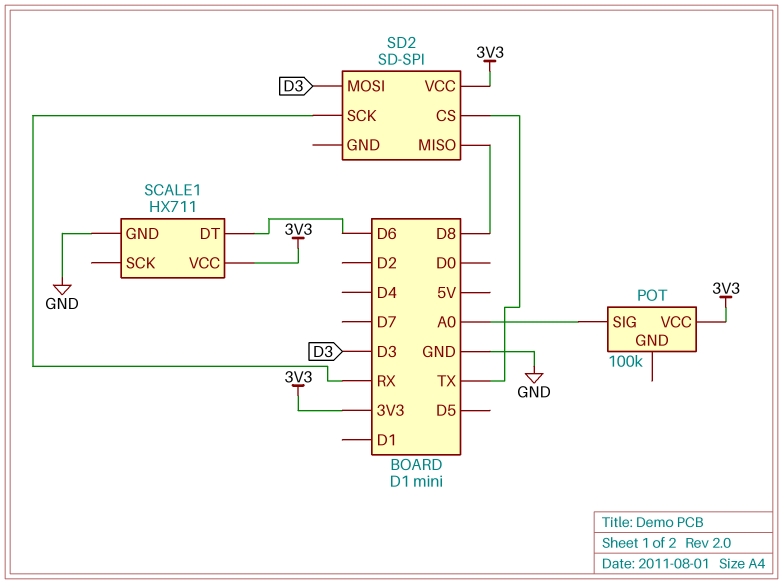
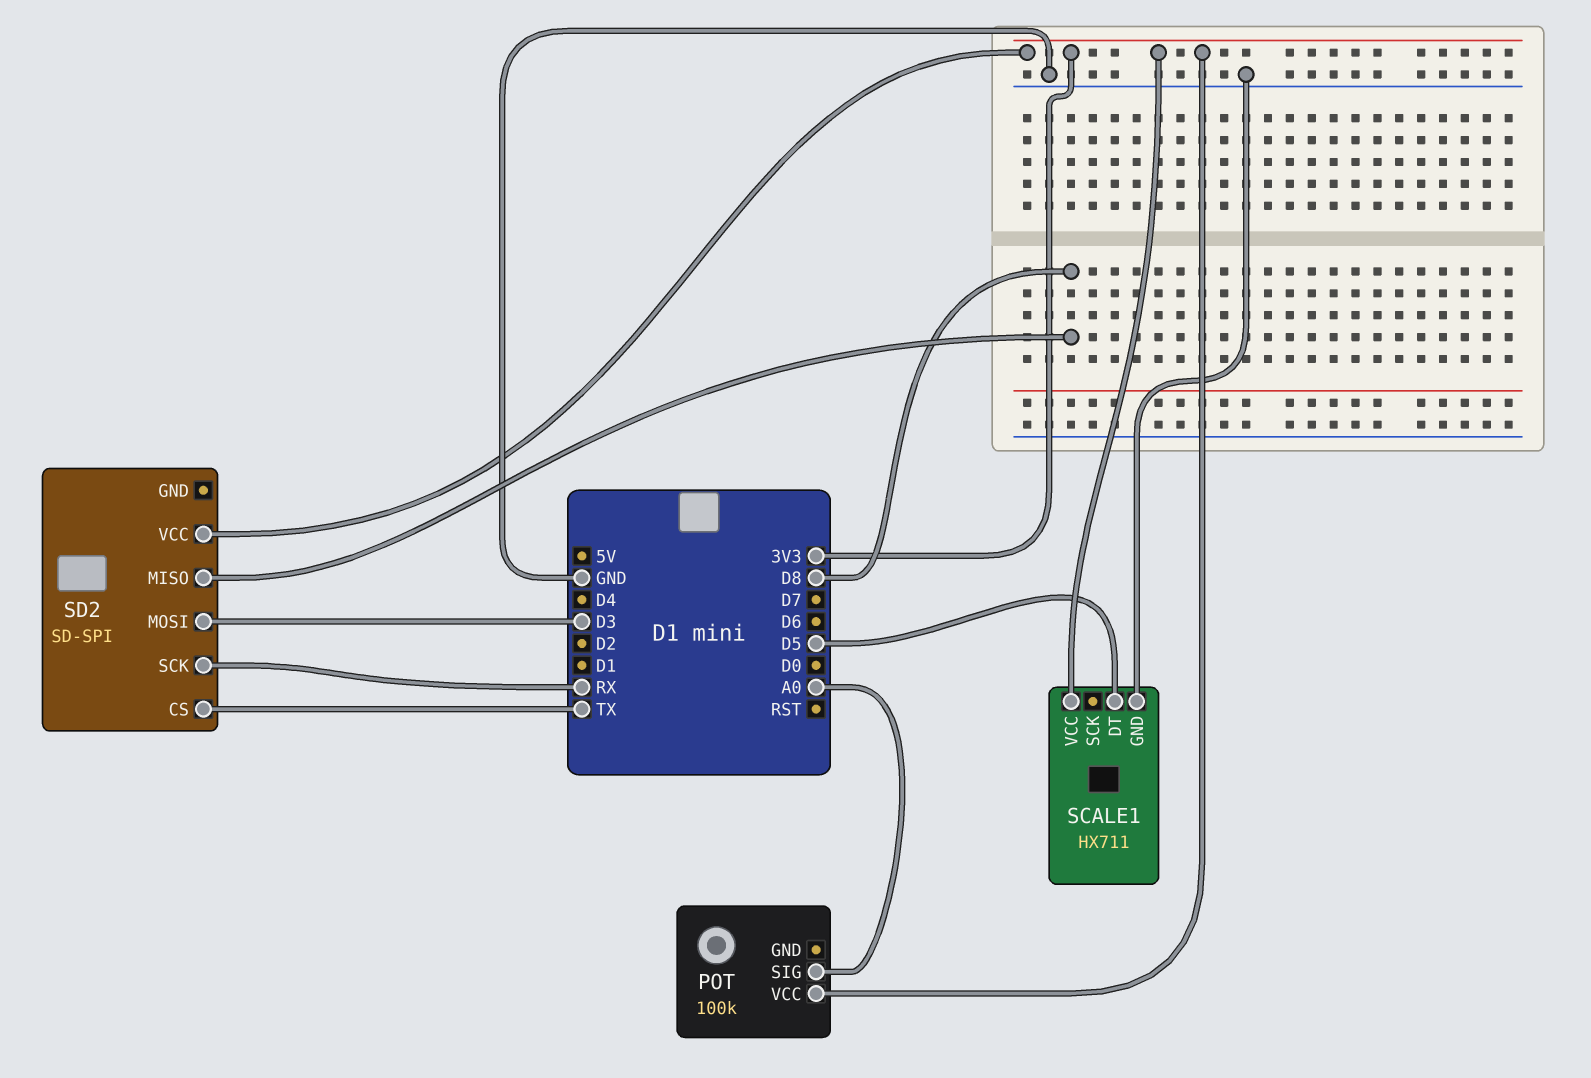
SCALE1 pin DT: D6 -> D5

